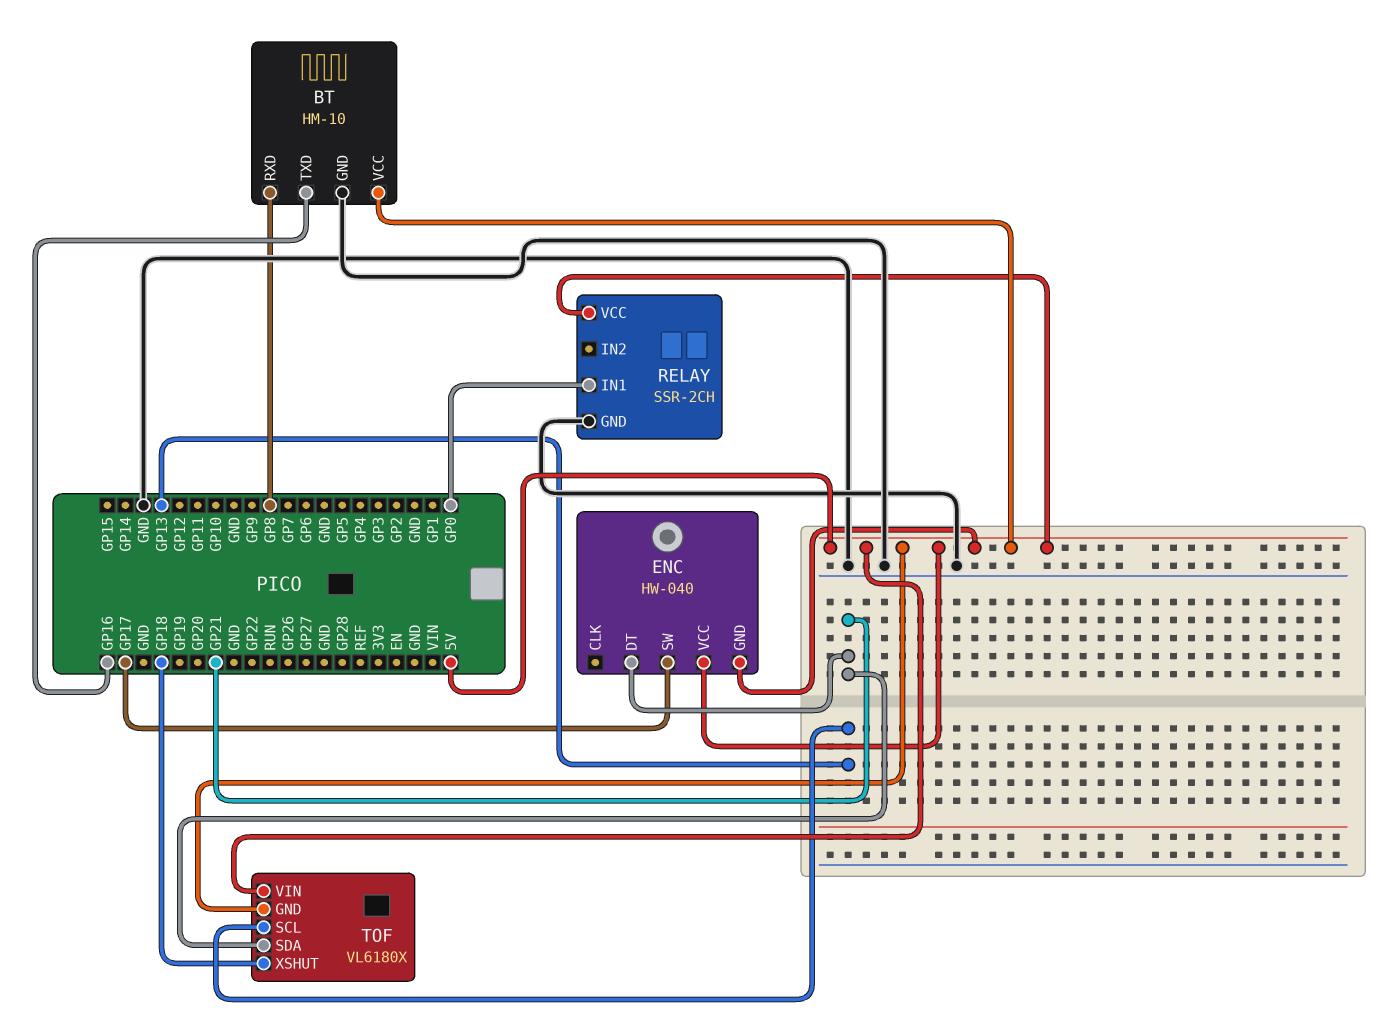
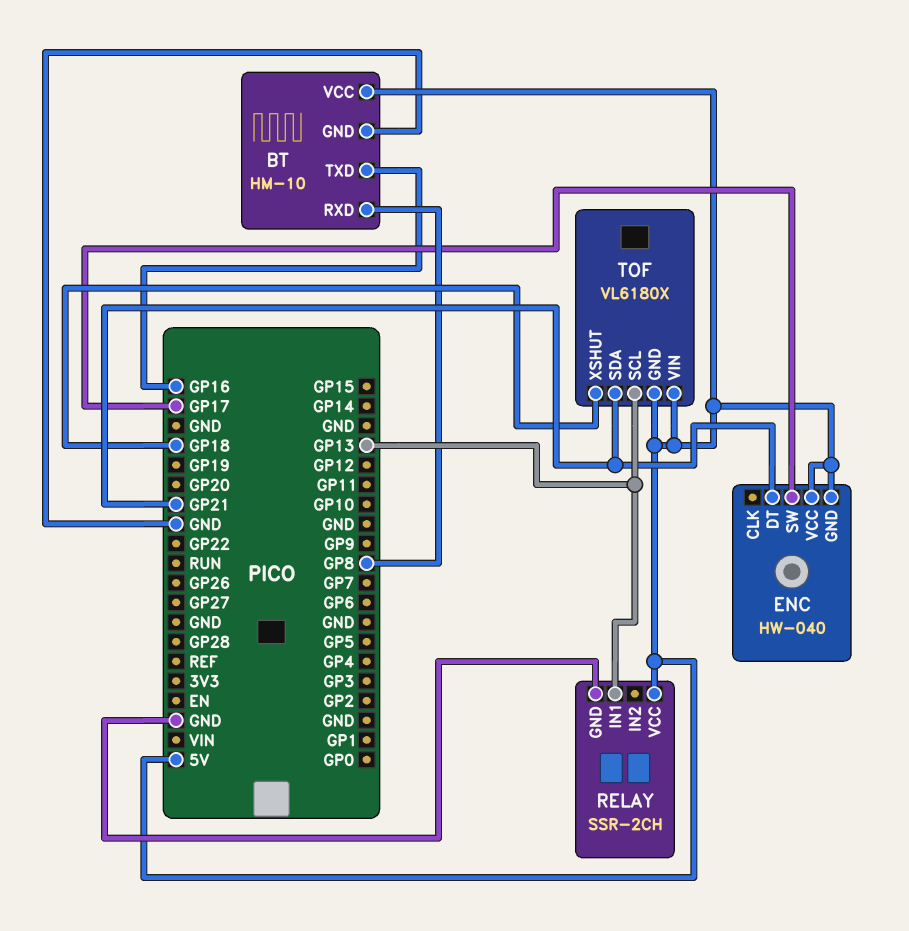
RELAY pin IN1: GP0 -> GP13

